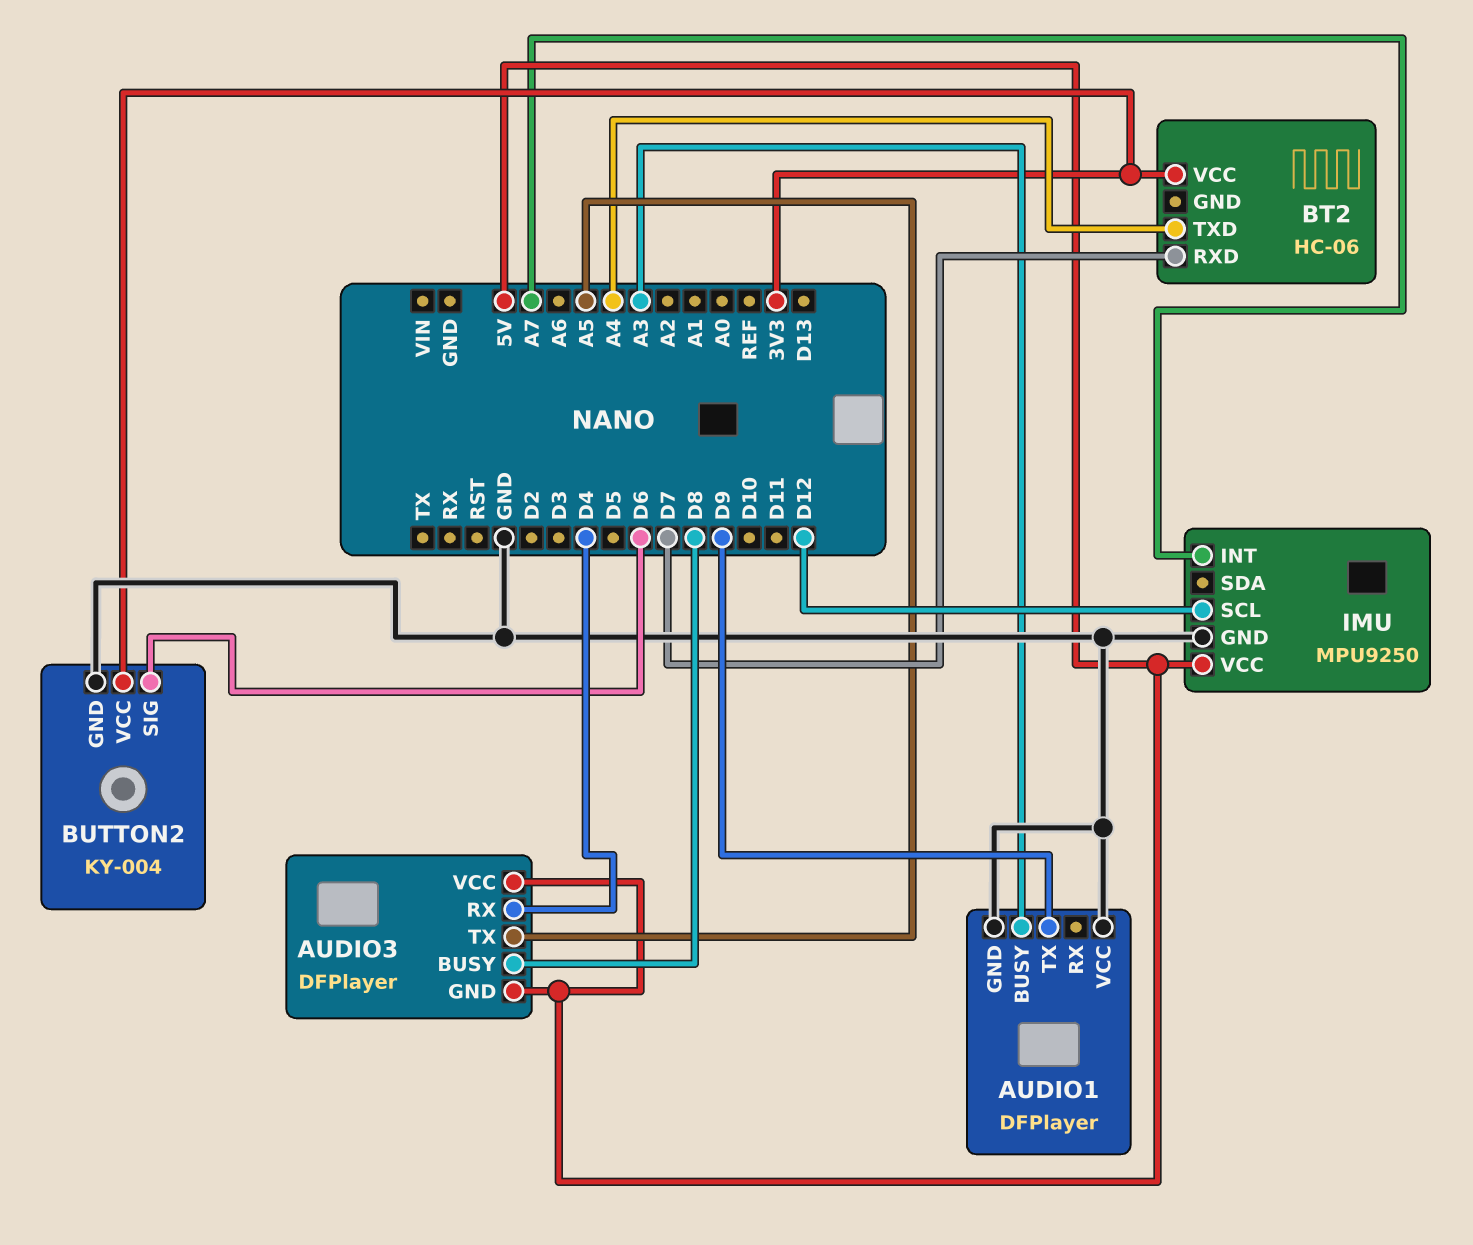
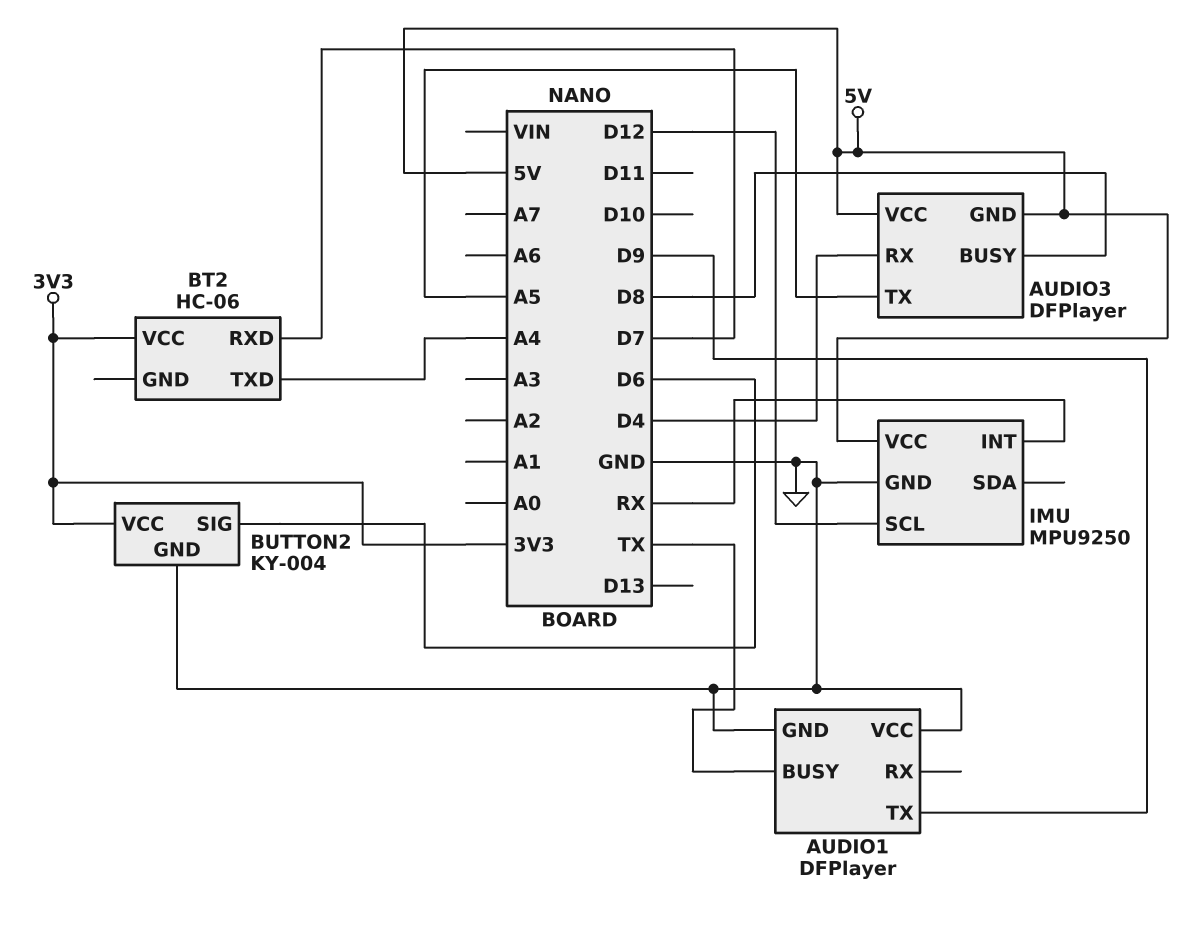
AUDIO1 pin BUSY: A3 -> TX
IMU pin INT: A7 -> RX

